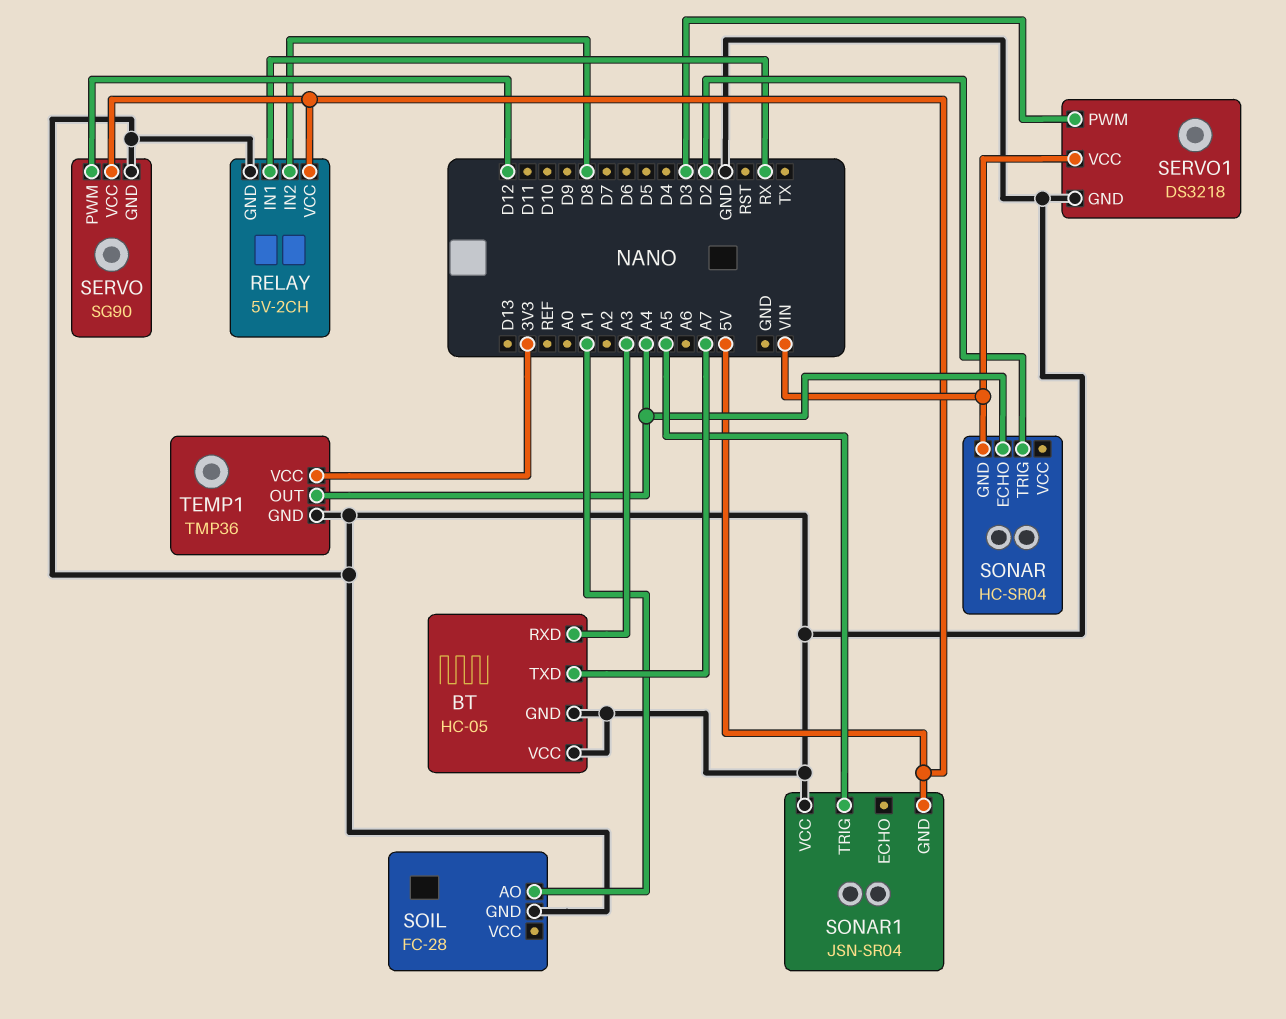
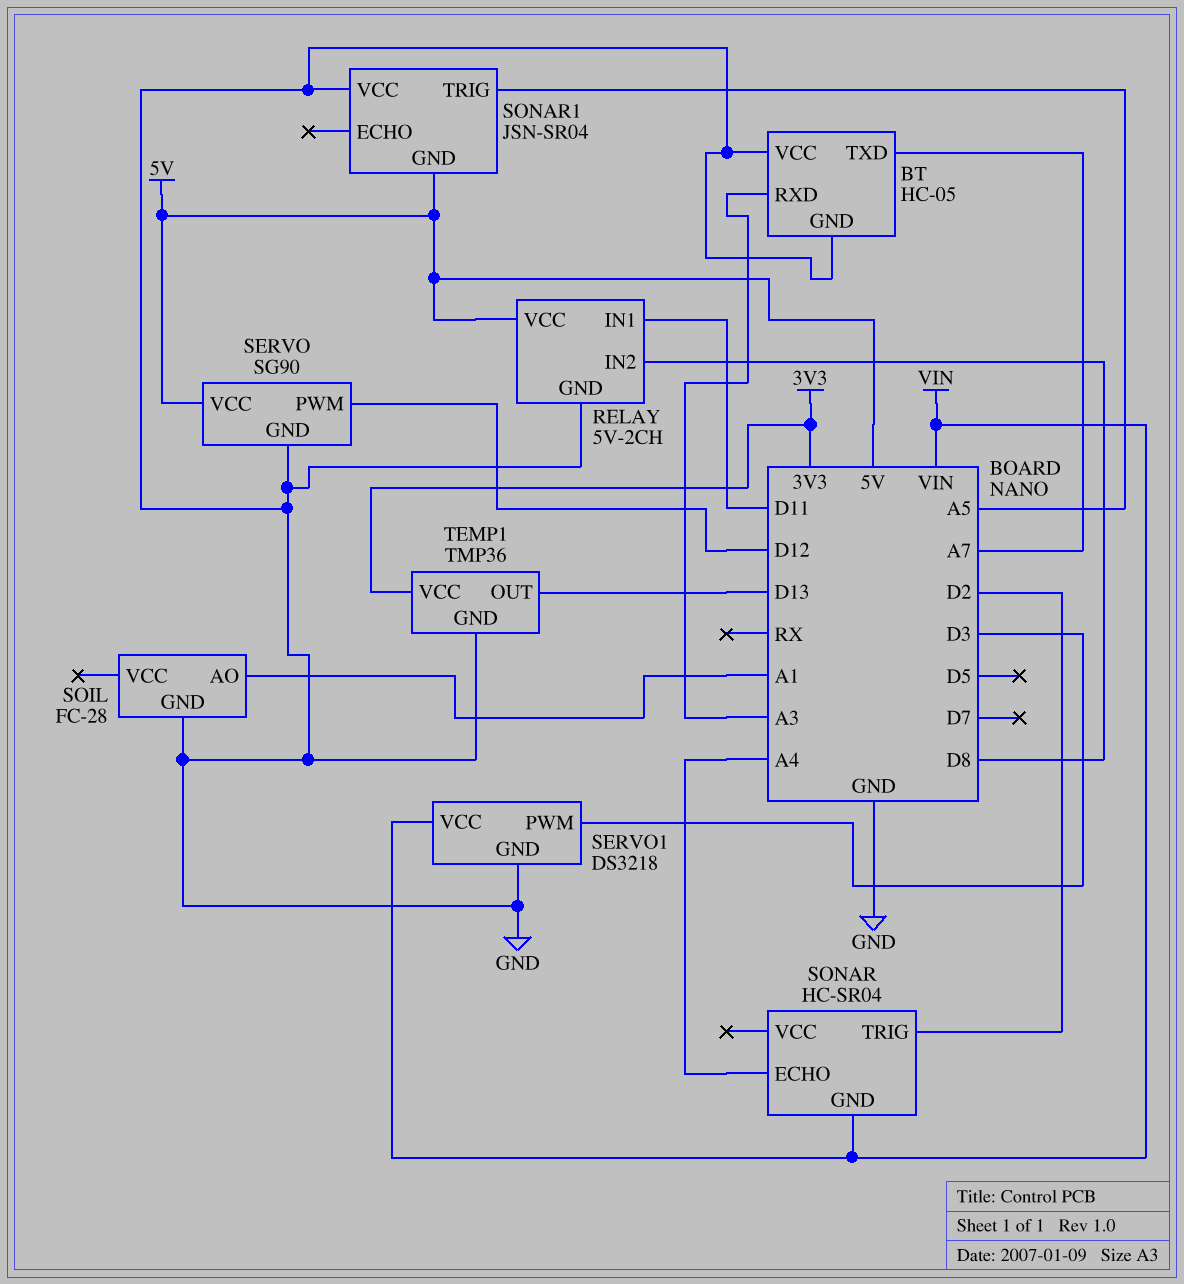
RELAY pin IN1: RX -> D11
TEMP1 pin OUT: A4 -> D13

